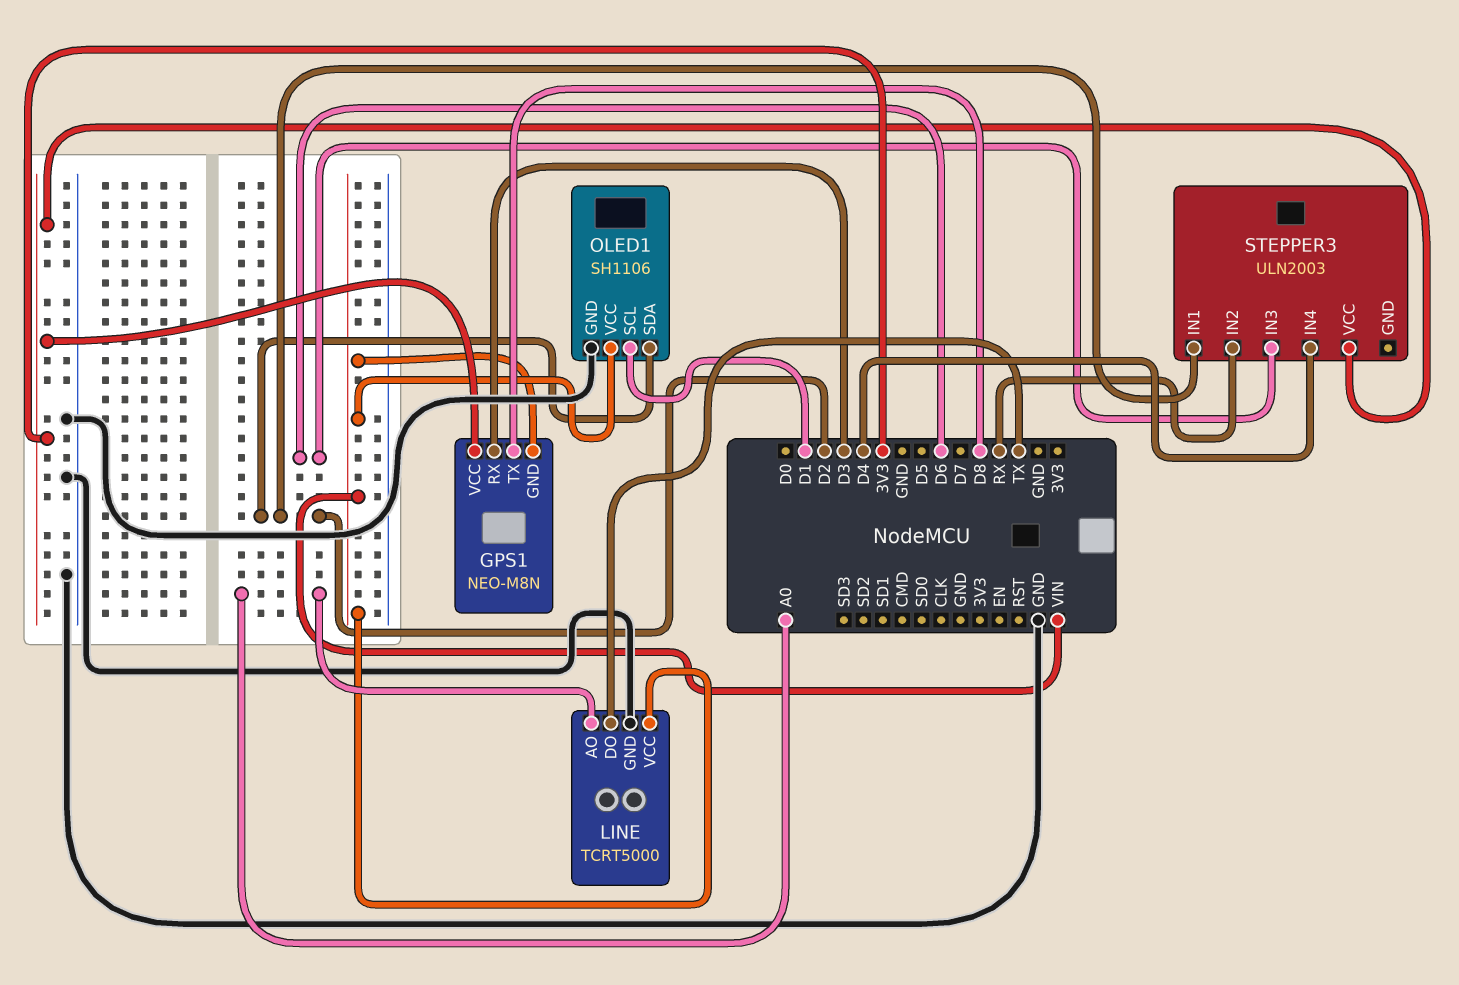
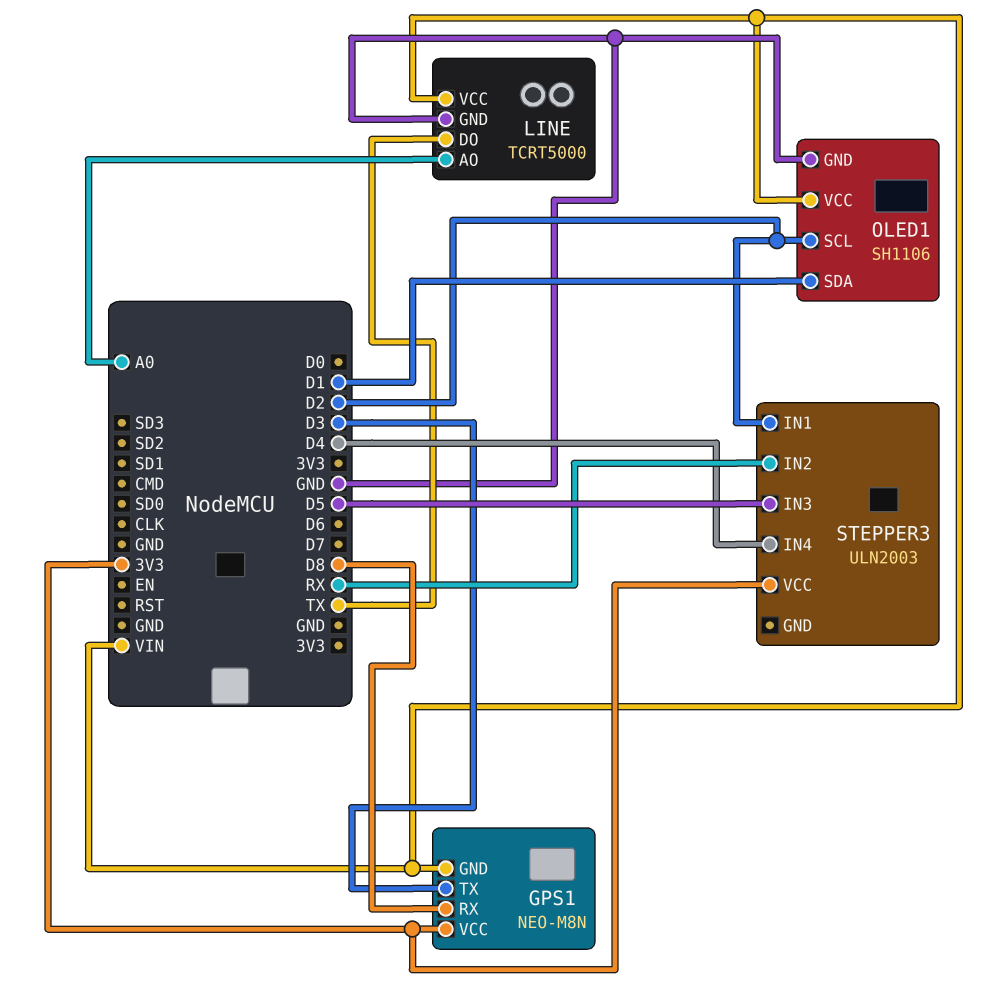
GPS1 pin RX: D3 -> D8
GPS1 pin TX: D8 -> D3
OLED1 pin SCL: D1 -> D2
OLED1 pin SDA: D2 -> D1
STEPPER3 pin IN3: D6 -> D5

